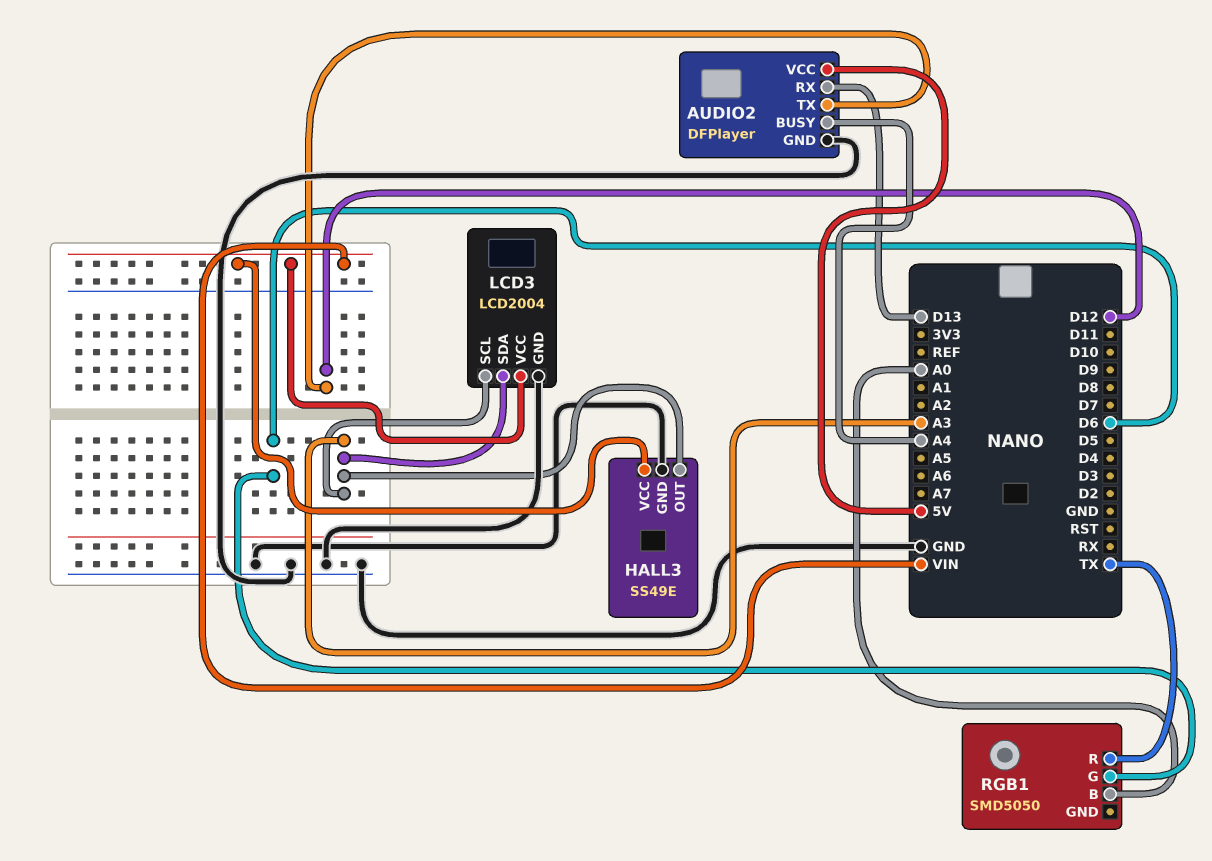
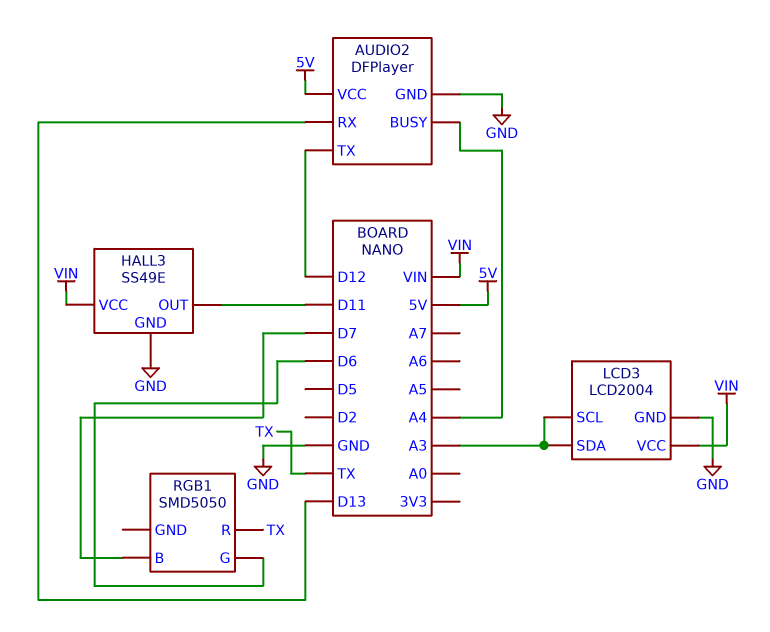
HALL3 pin OUT: A3 -> D11
RGB1 pin B: A0 -> D7

